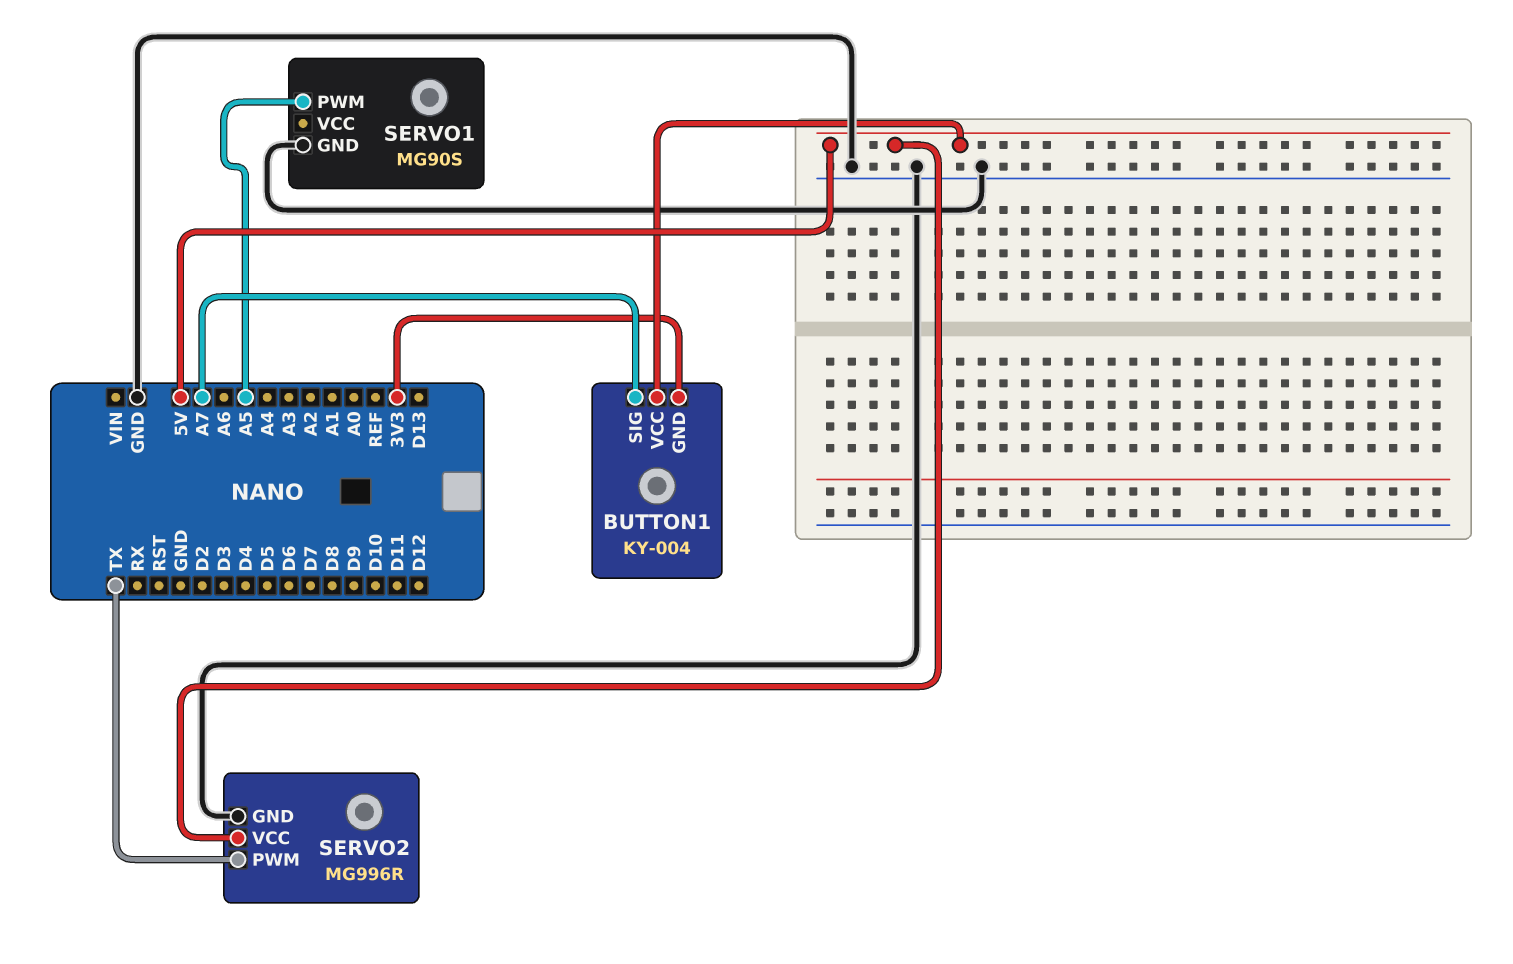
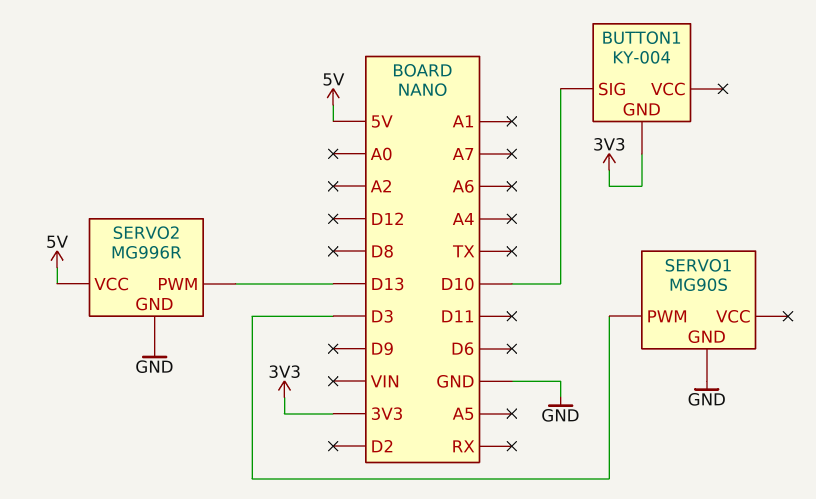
BUTTON1 pin SIG: A7 -> D10
BUTTON1 pin VCC: 5V -> none
SERVO1 pin PWM: A5 -> D3
SERVO2 pin PWM: TX -> D13

